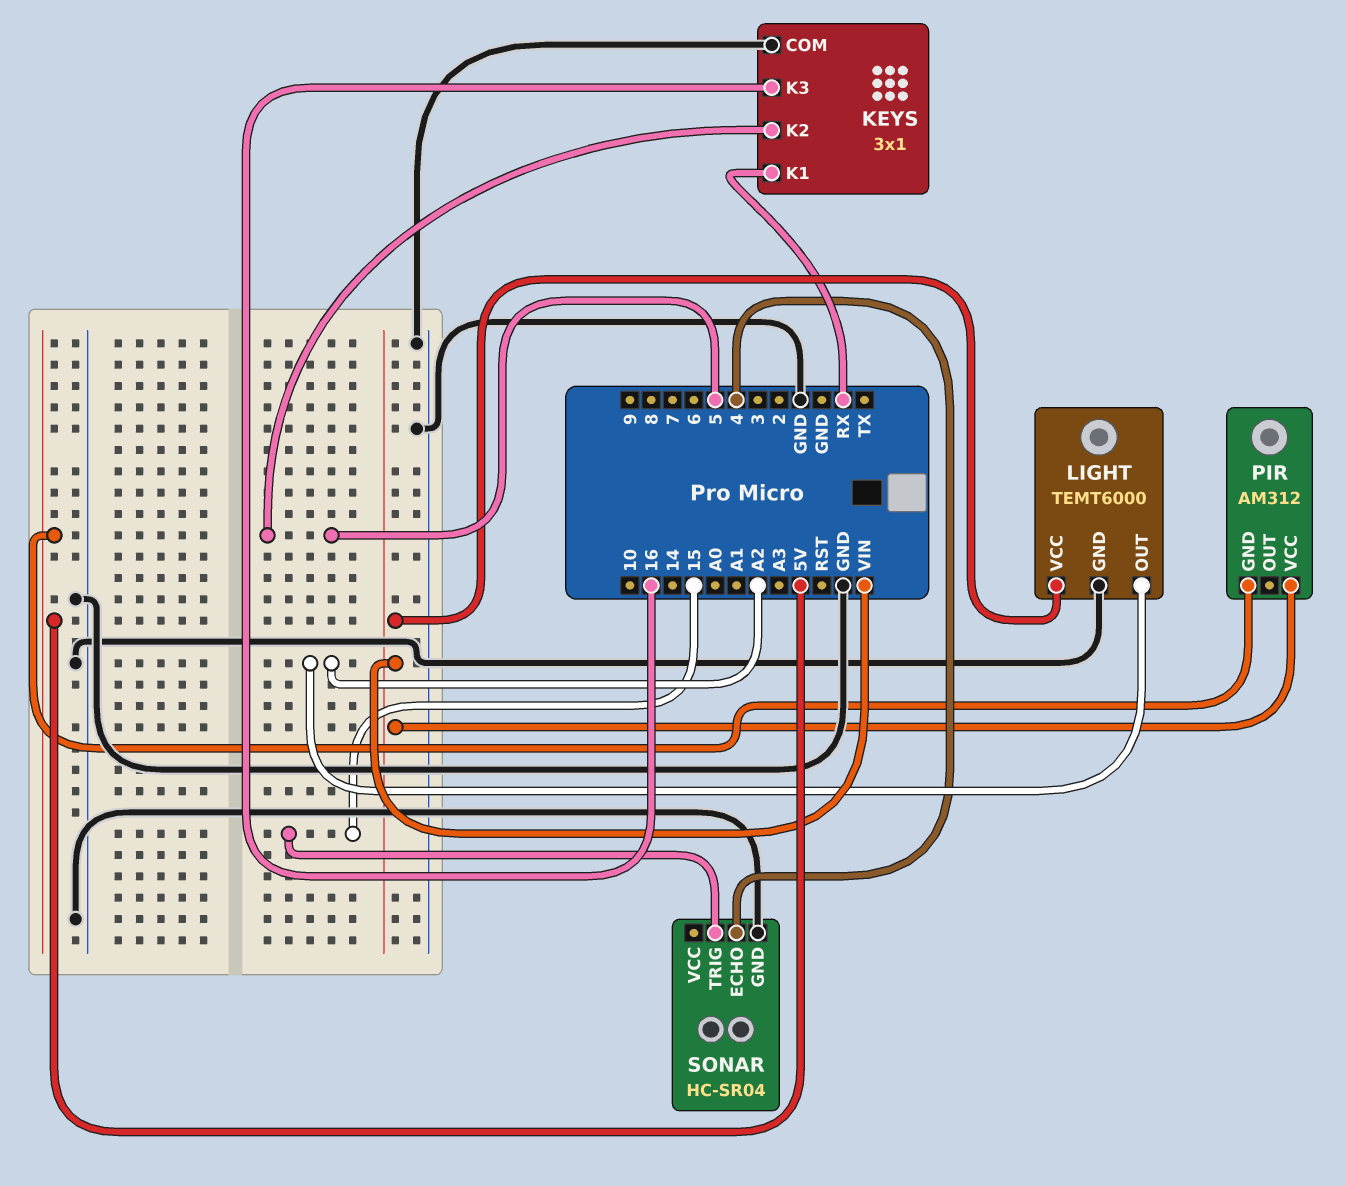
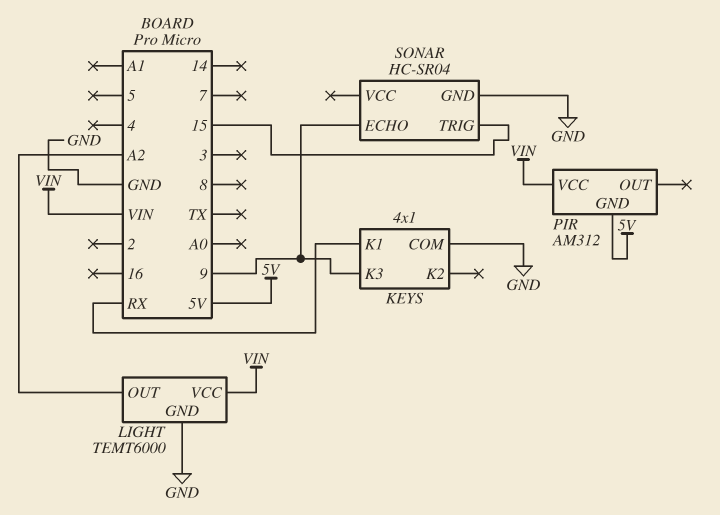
KEYS: 3x1 -> 4x1
KEYS pin K2: 5 -> none
KEYS pin K3: 16 -> 9
SONAR pin ECHO: 4 -> 9

